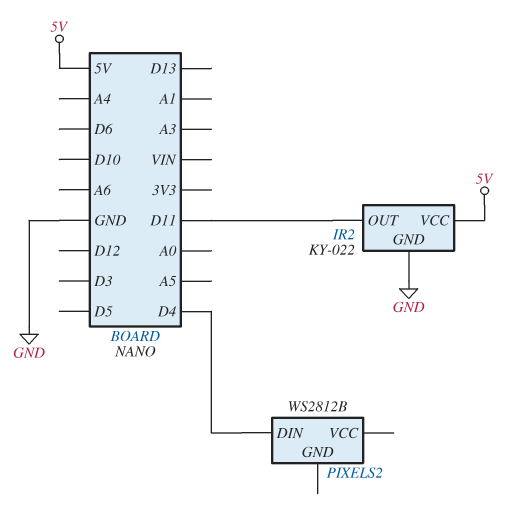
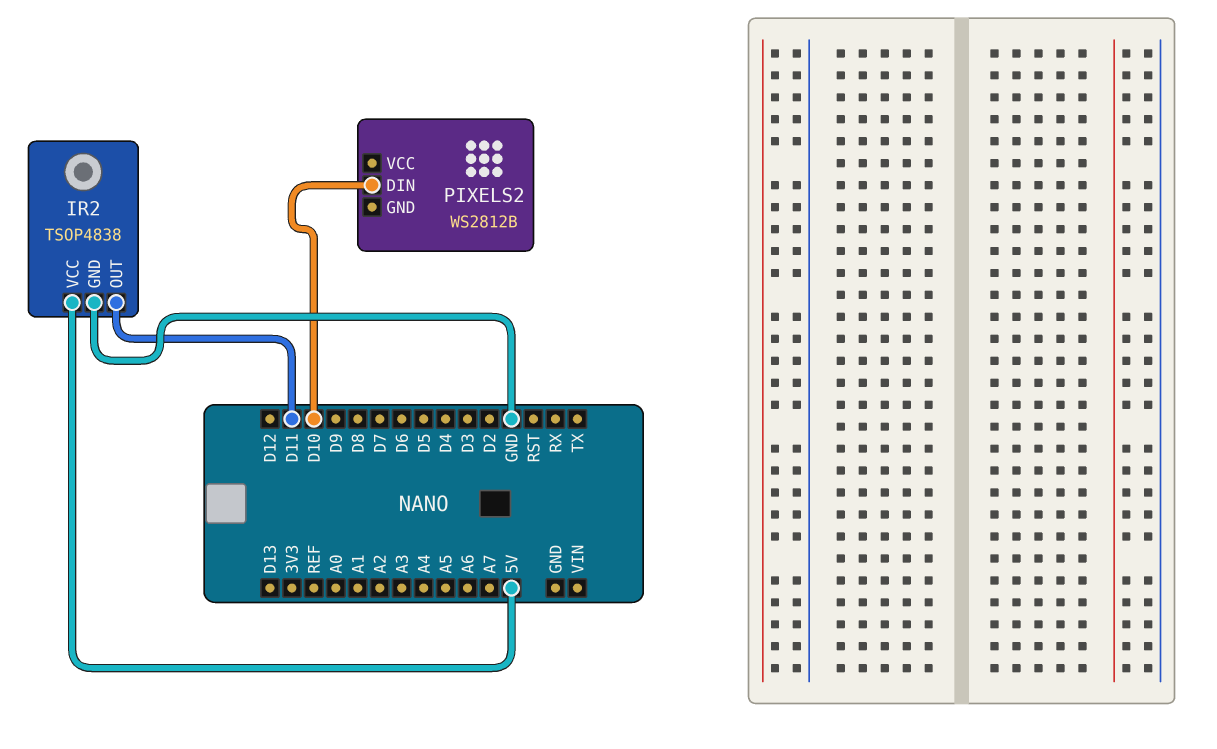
IR2: KY-022 -> TSOP4838
PIXELS2 pin DIN: D4 -> D10

